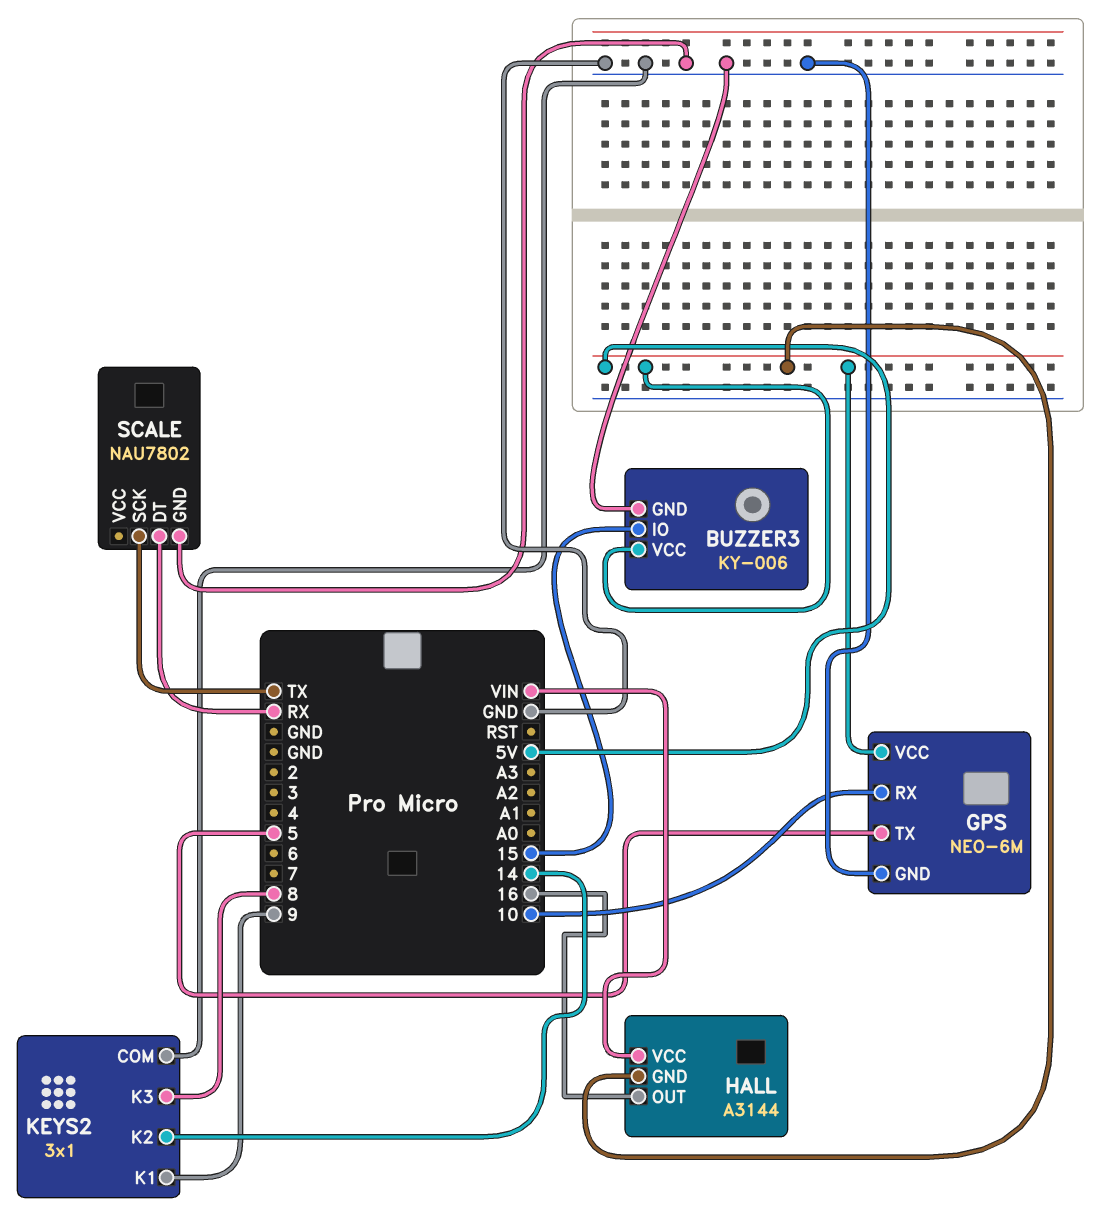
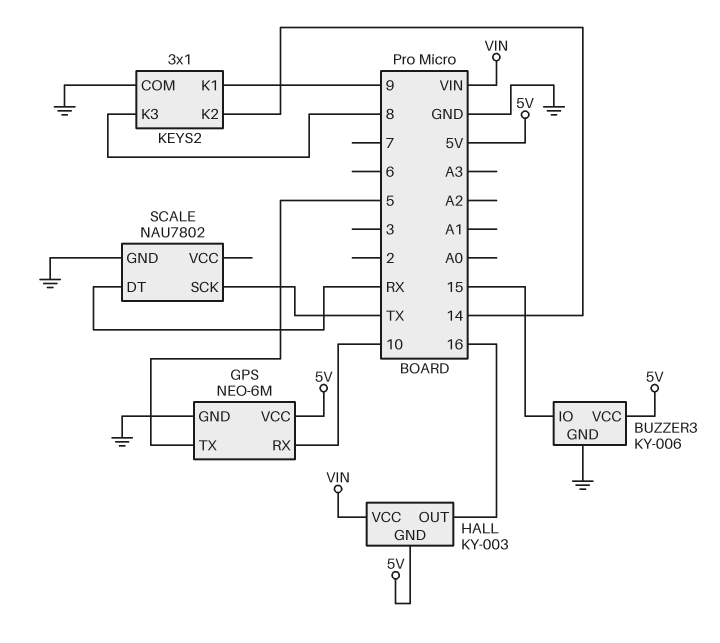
HALL: A3144 -> KY-003

